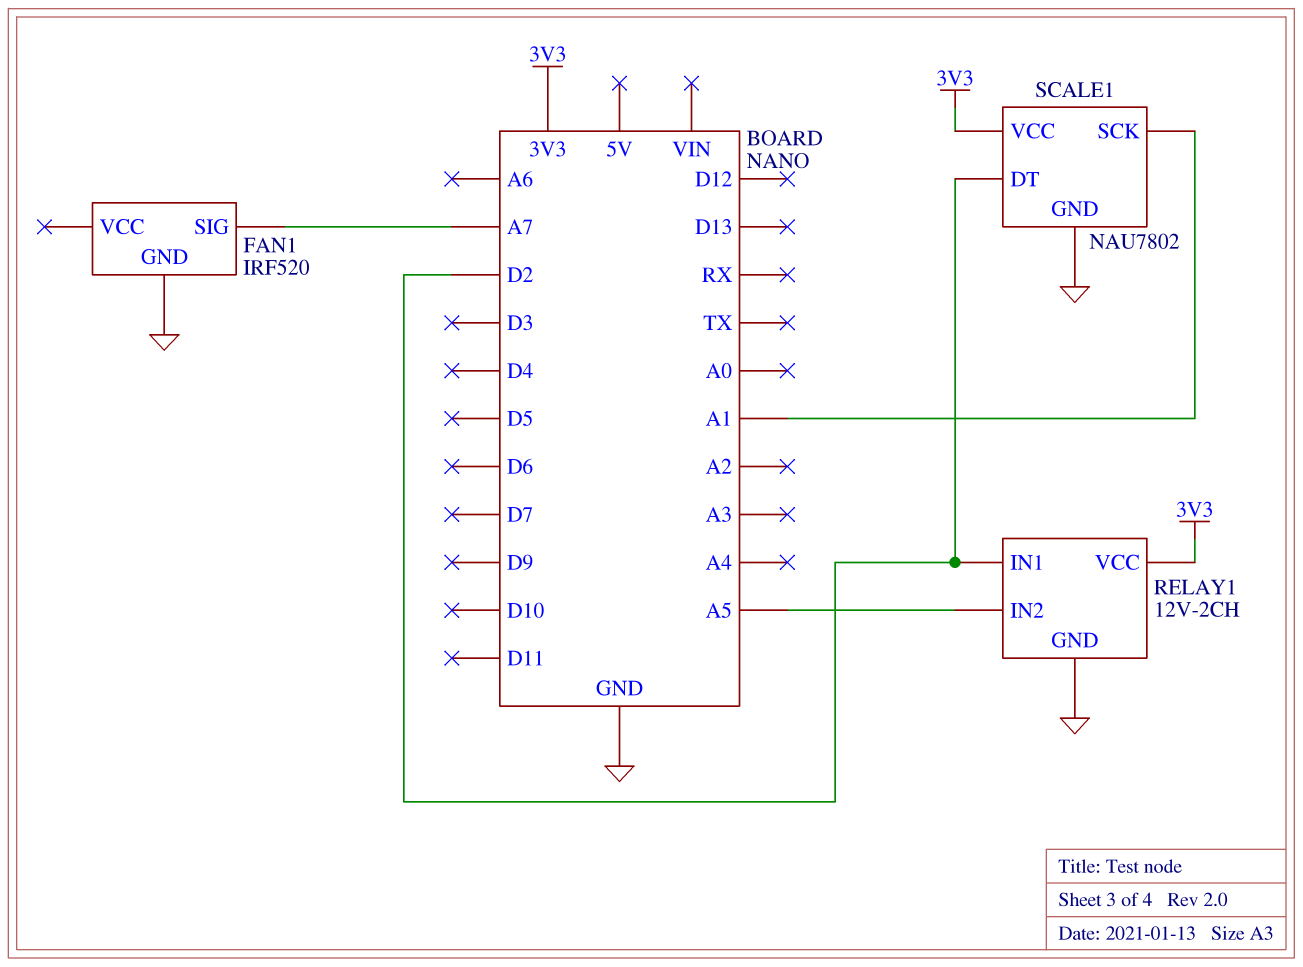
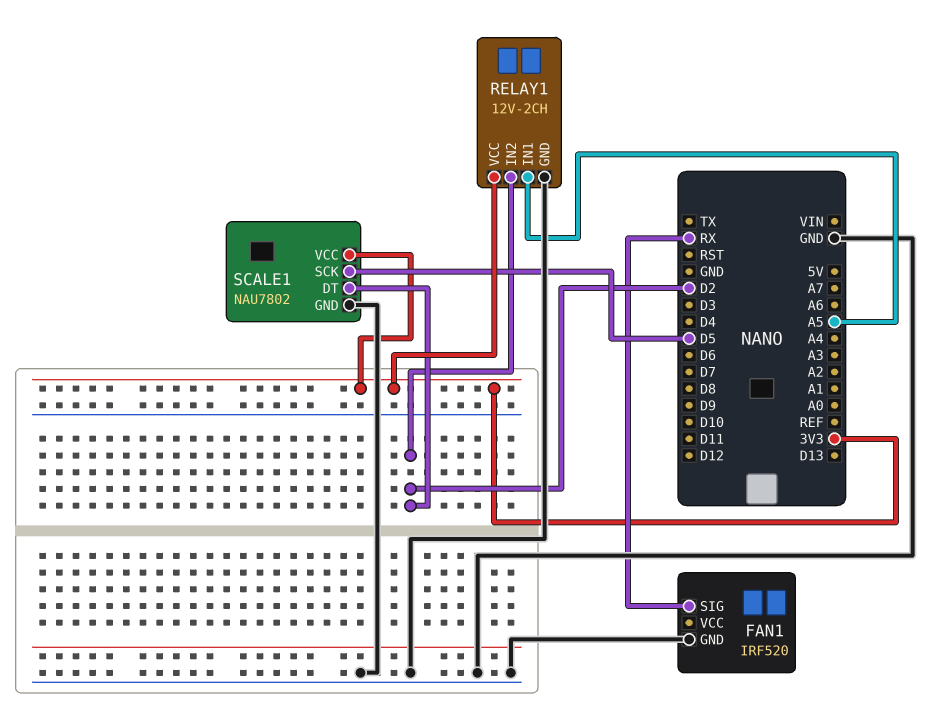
FAN1 pin SIG: A7 -> RX
RELAY1 pin IN1: D2 -> A5
RELAY1 pin IN2: A5 -> D2
SCALE1 pin SCK: A1 -> D5

